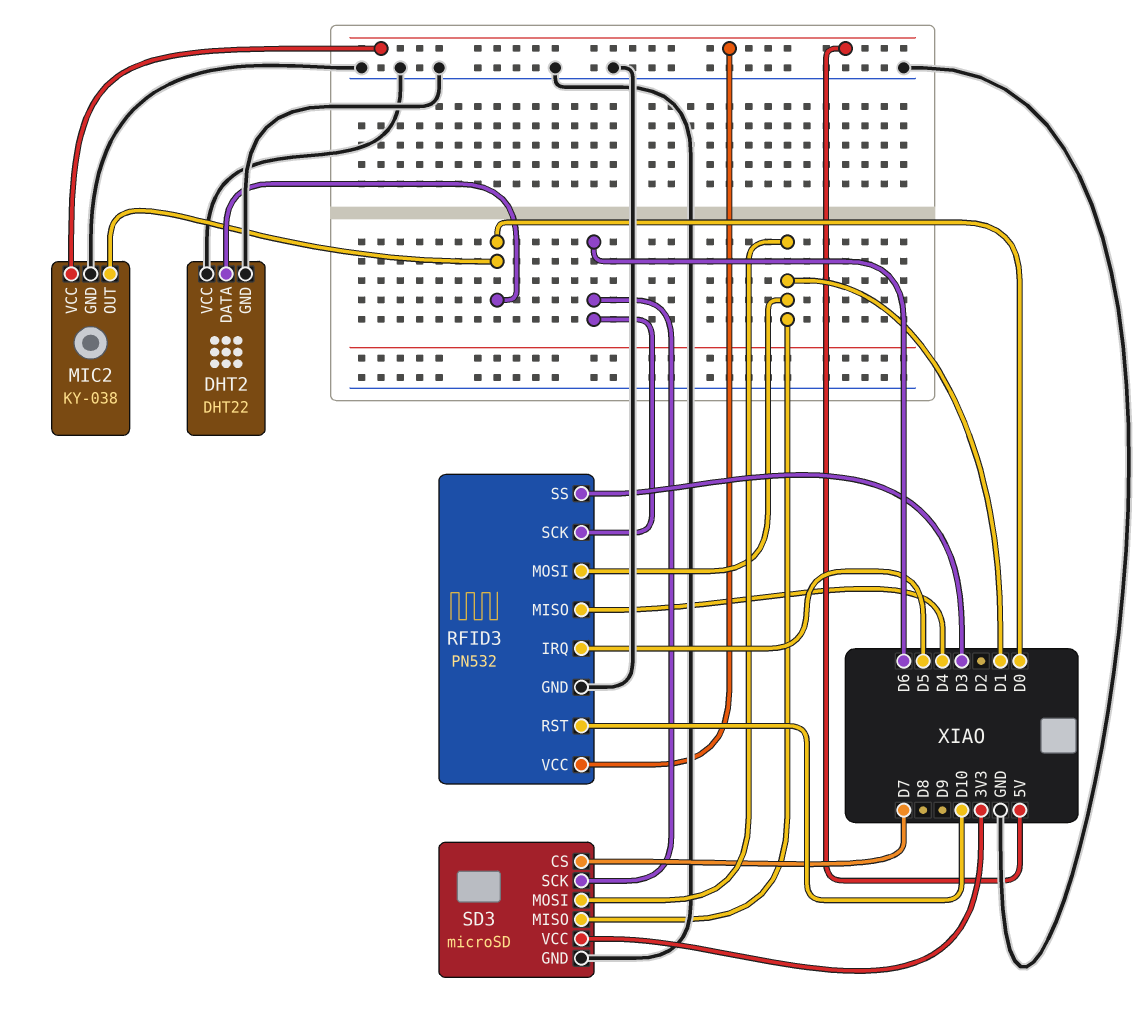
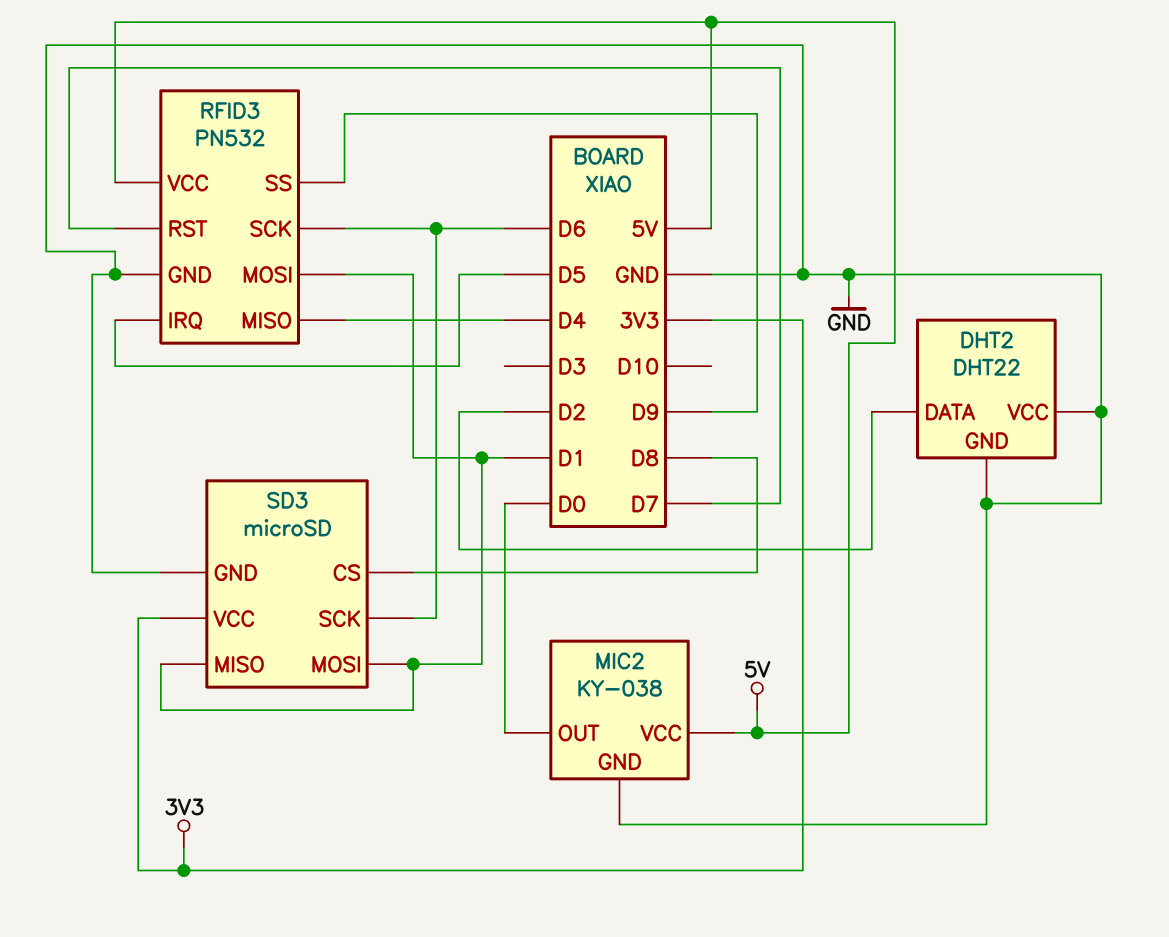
DHT2 pin DATA: D0 -> D2
RFID3 pin RST: D10 -> D7
RFID3 pin SS: D3 -> D9
SD3 pin CS: D7 -> D8

